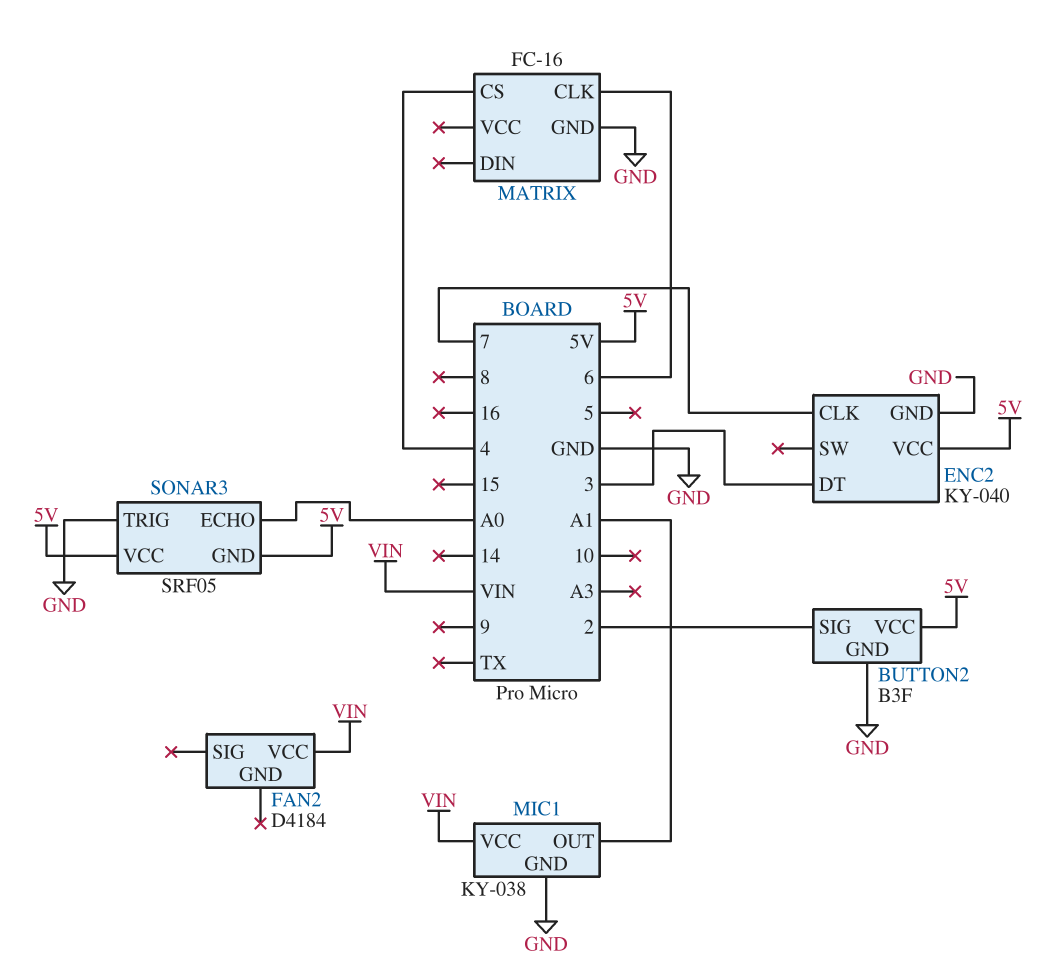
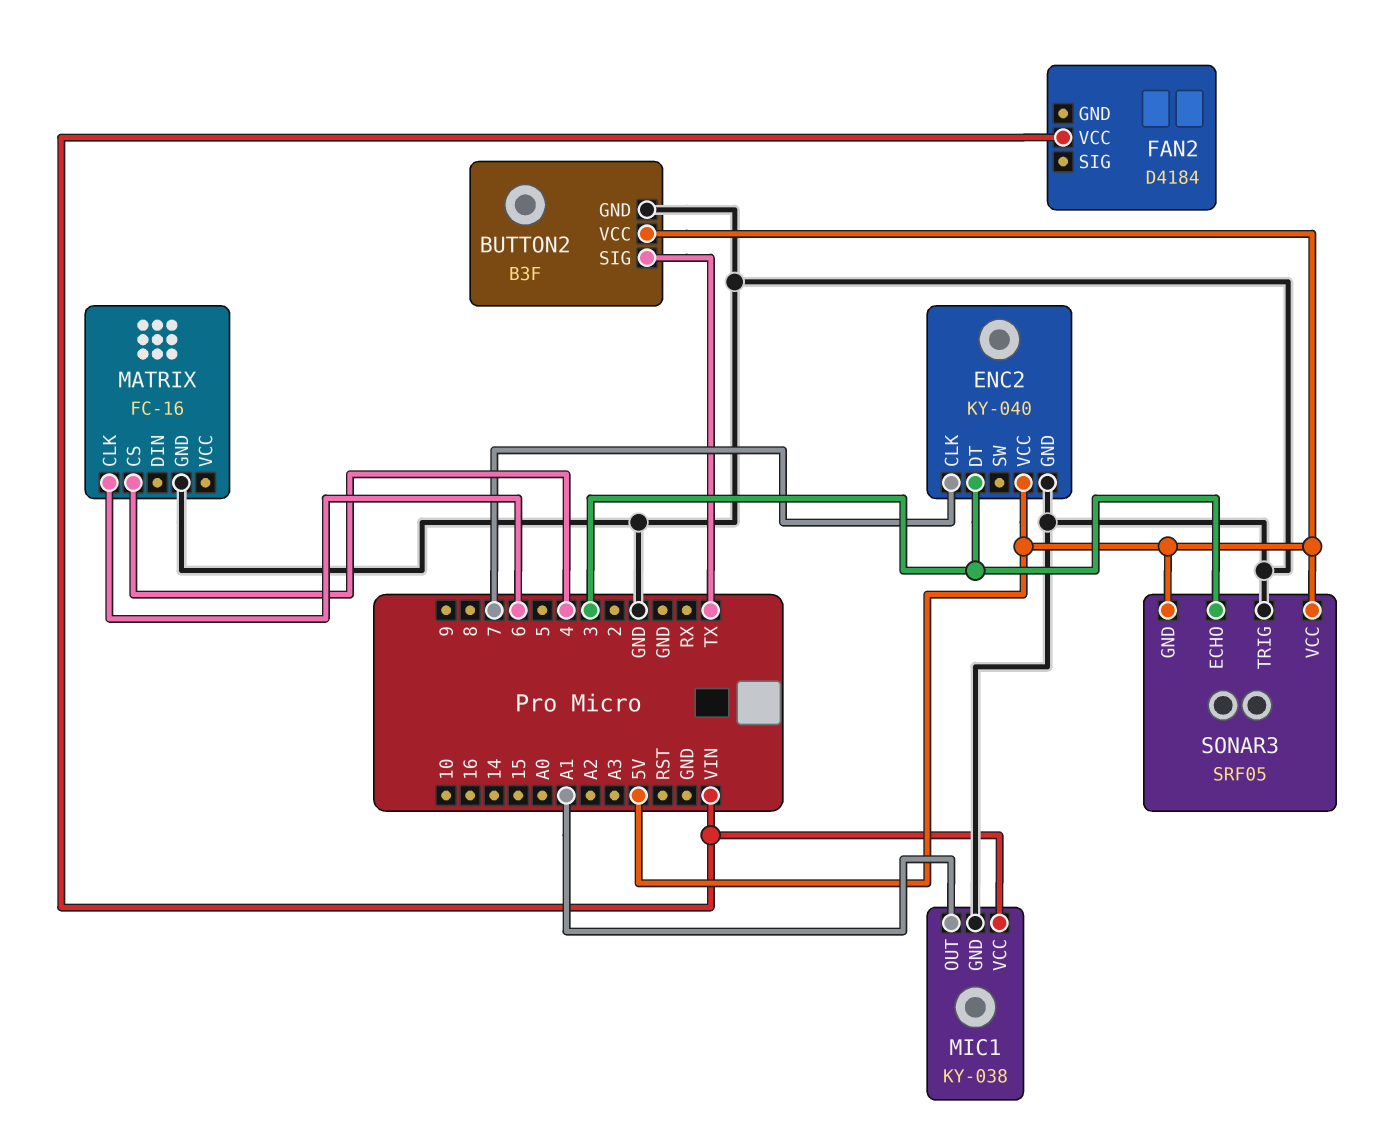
BUTTON2 pin SIG: 2 -> TX
SONAR3 pin ECHO: A0 -> 3

